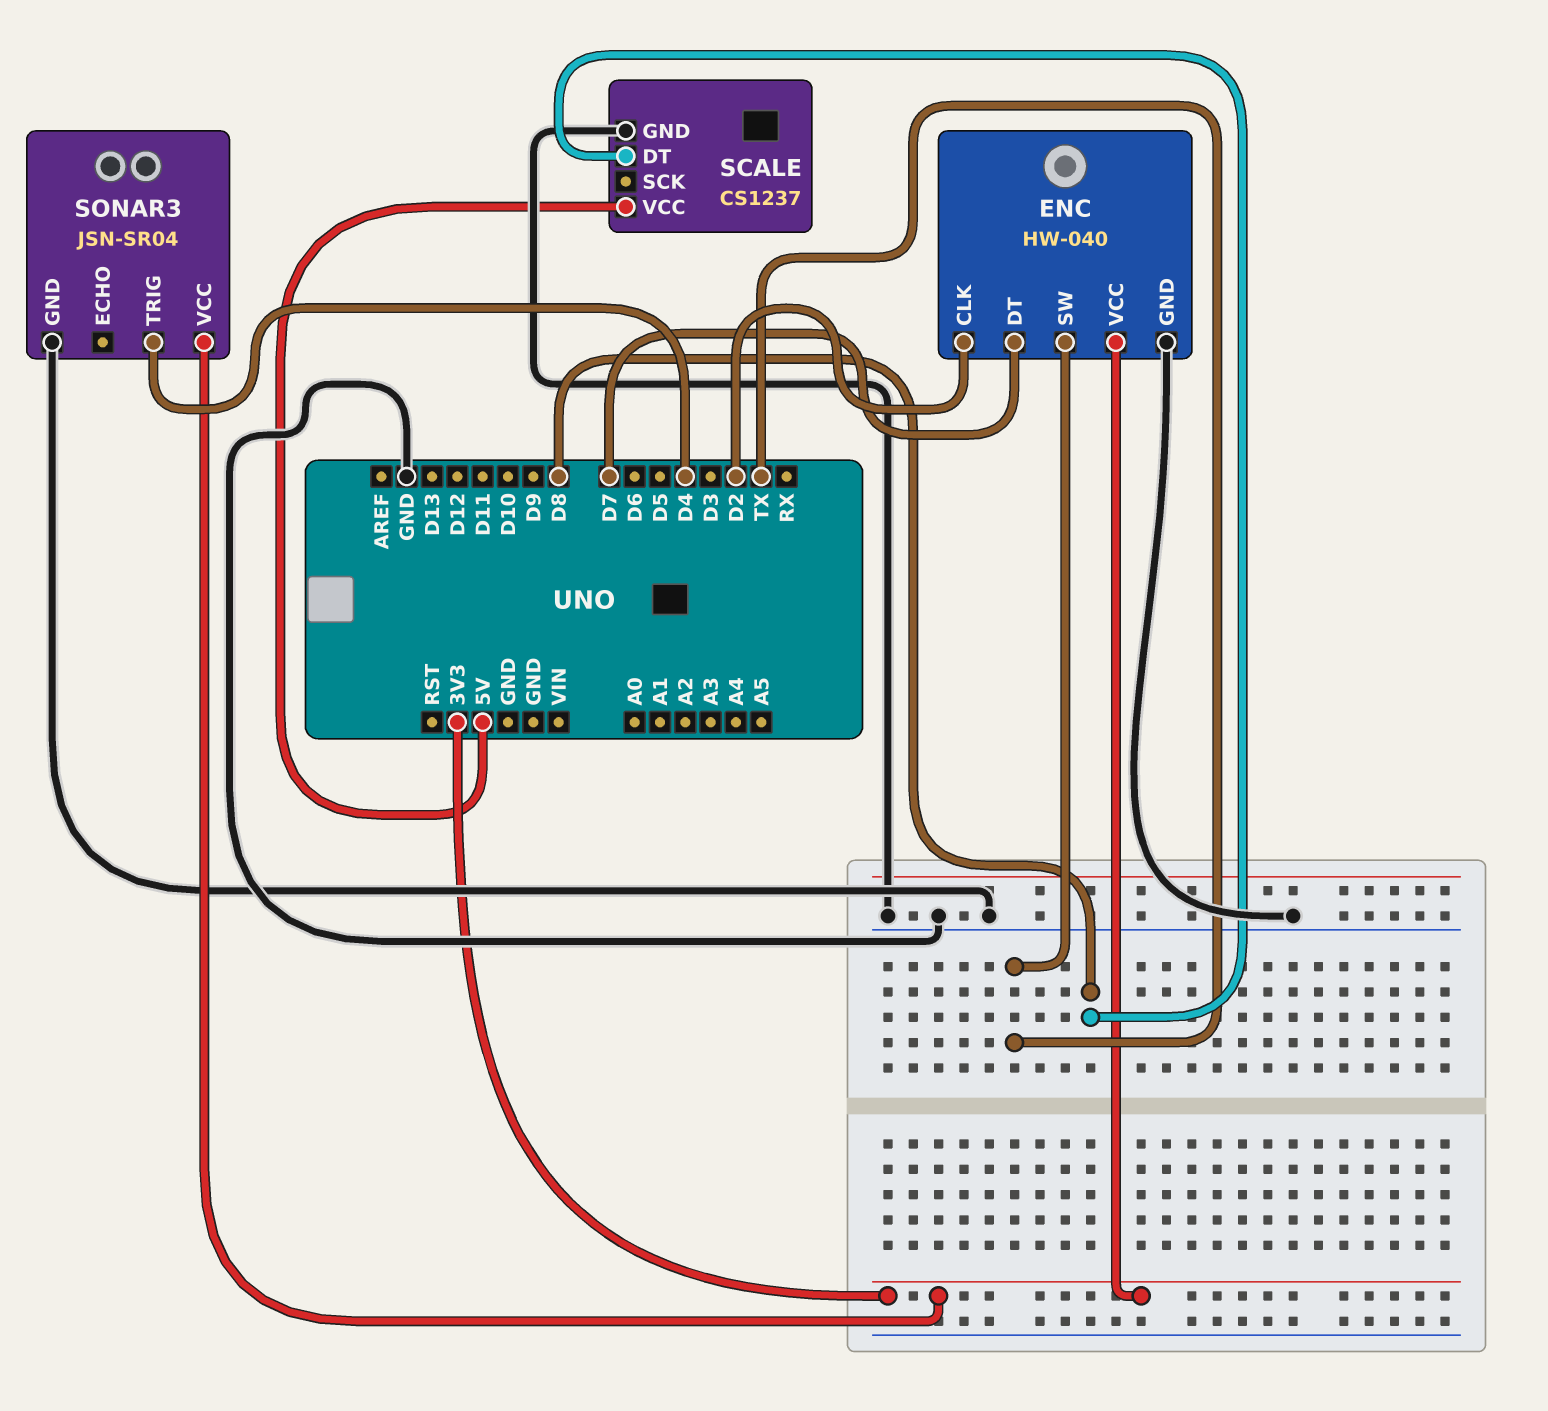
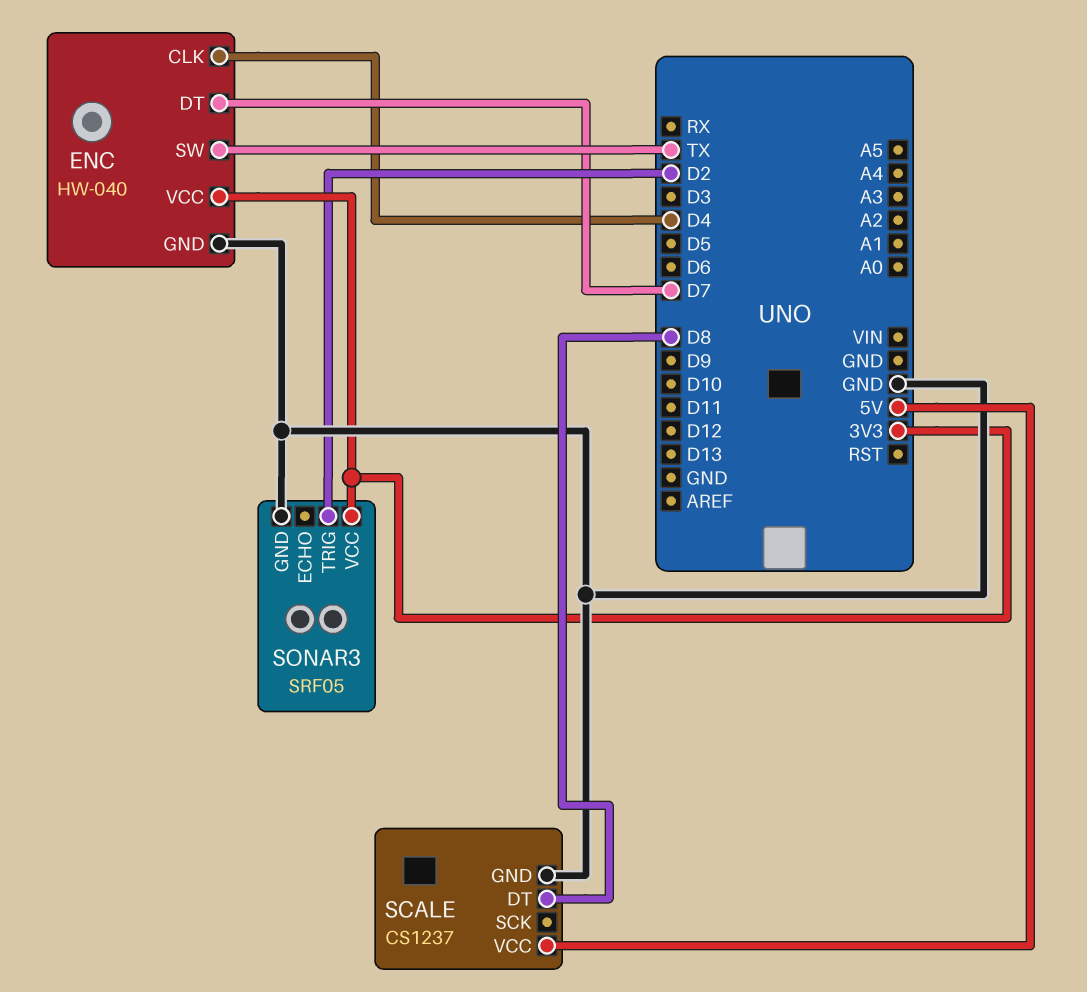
ENC pin CLK: D2 -> D4
SONAR3: JSN-SR04 -> SRF05
SONAR3 pin TRIG: D4 -> D2

